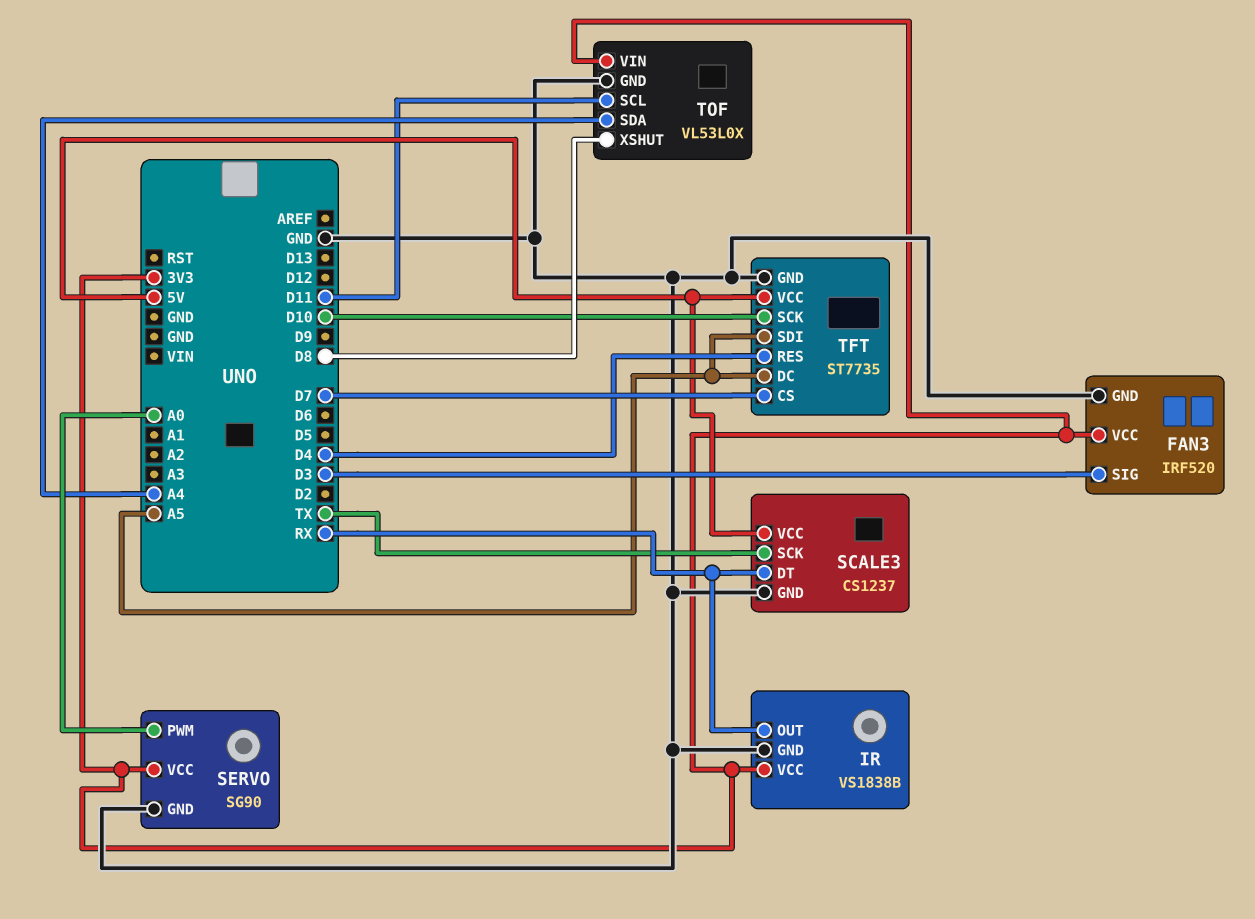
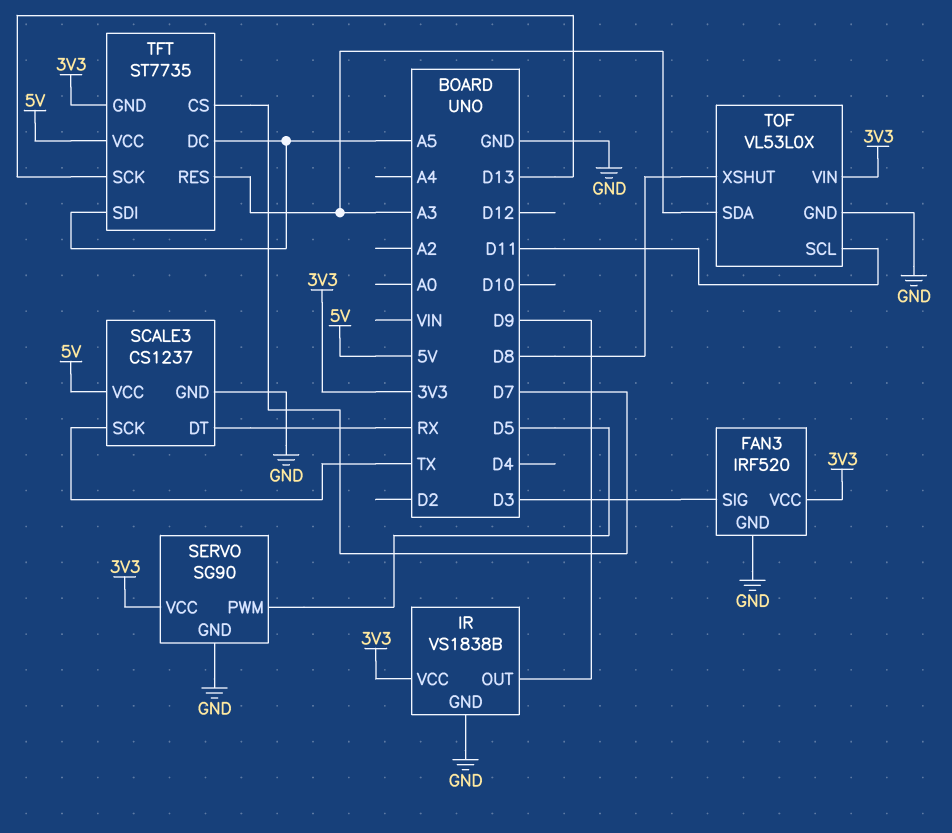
IR pin OUT: RX -> D9
SERVO pin PWM: A0 -> D5
TFT pin GND: GND -> 3V3
TFT pin RES: D4 -> A3
TFT pin SCK: D10 -> D13
TOF pin SDA: A4 -> A3

